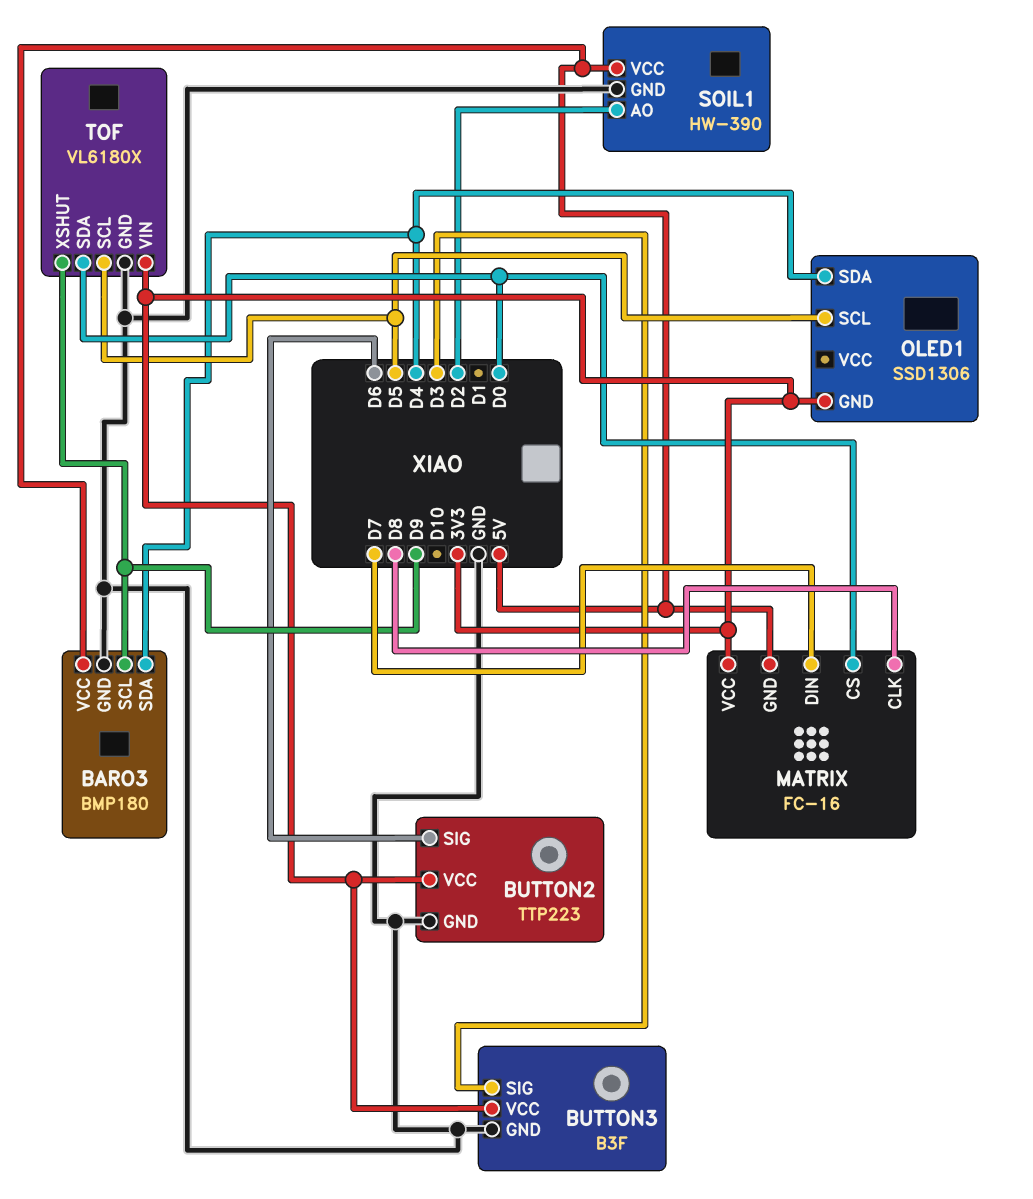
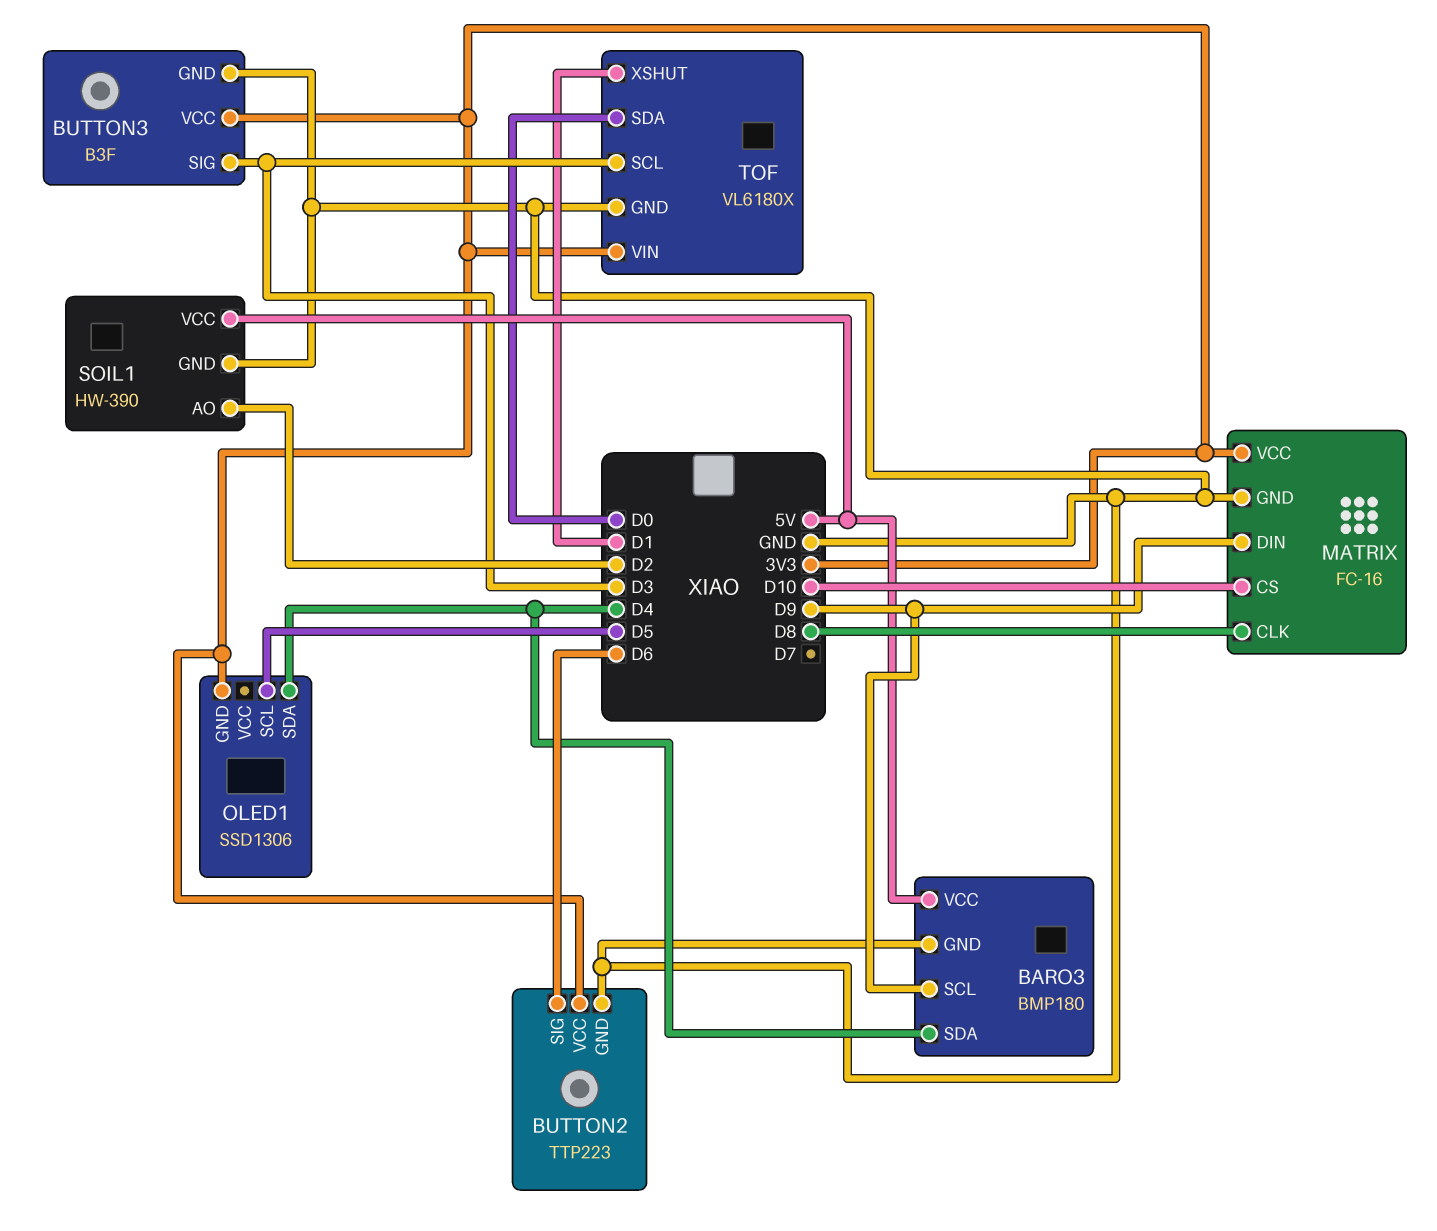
MATRIX pin CS: D0 -> D10
MATRIX pin DIN: D7 -> D9
MATRIX pin GND: 5V -> GND
TOF pin SCL: D5 -> D3
TOF pin XSHUT: D9 -> D1

